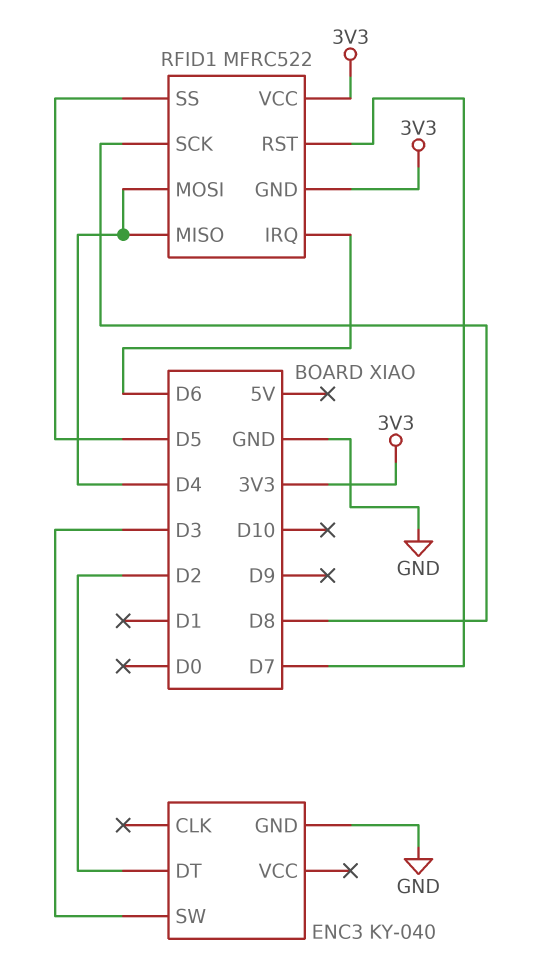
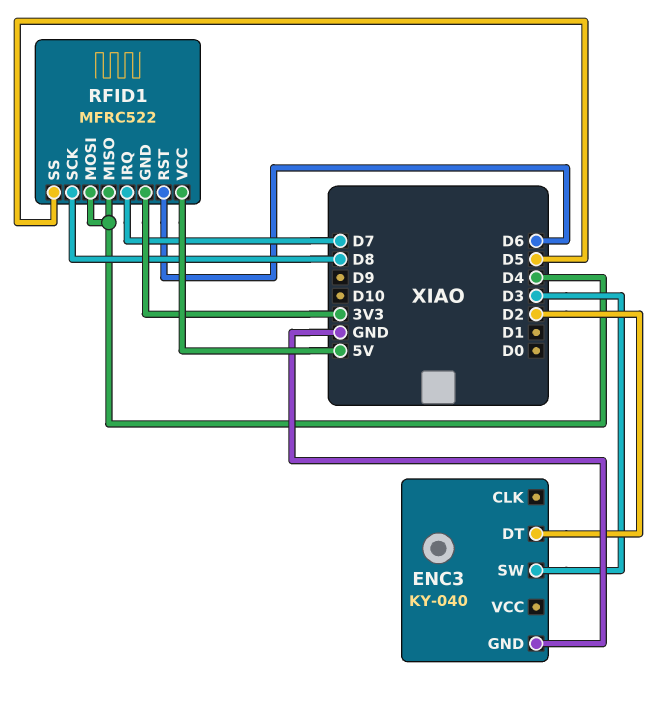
RFID1 pin IRQ: D6 -> D7
RFID1 pin RST: D7 -> D6
RFID1 pin VCC: 3V3 -> 5V

